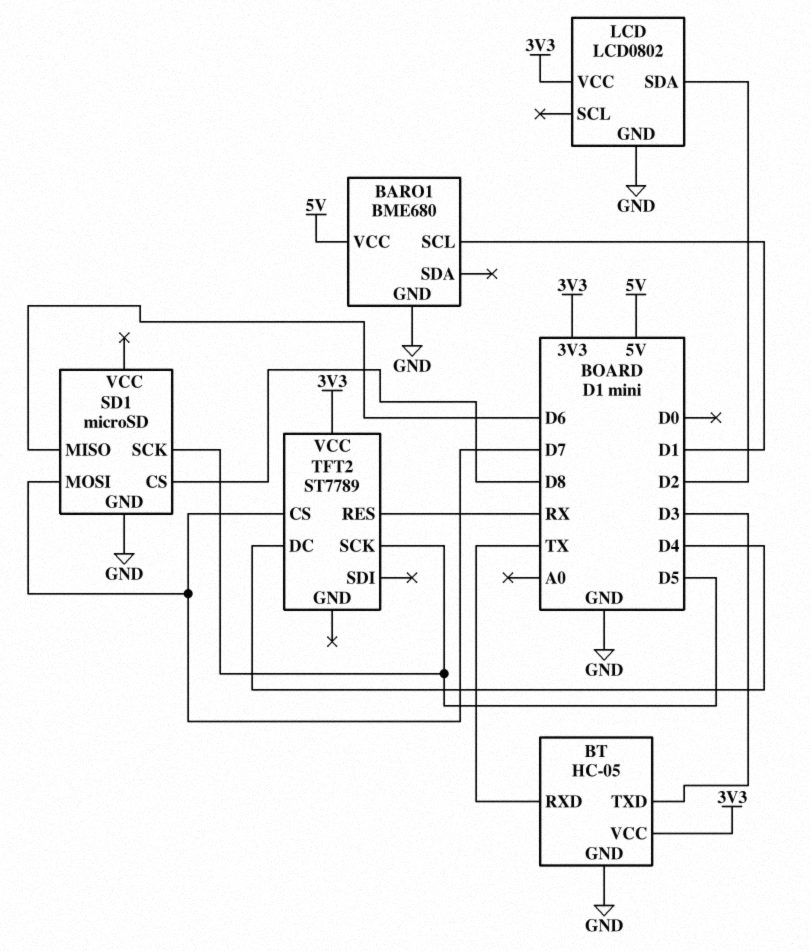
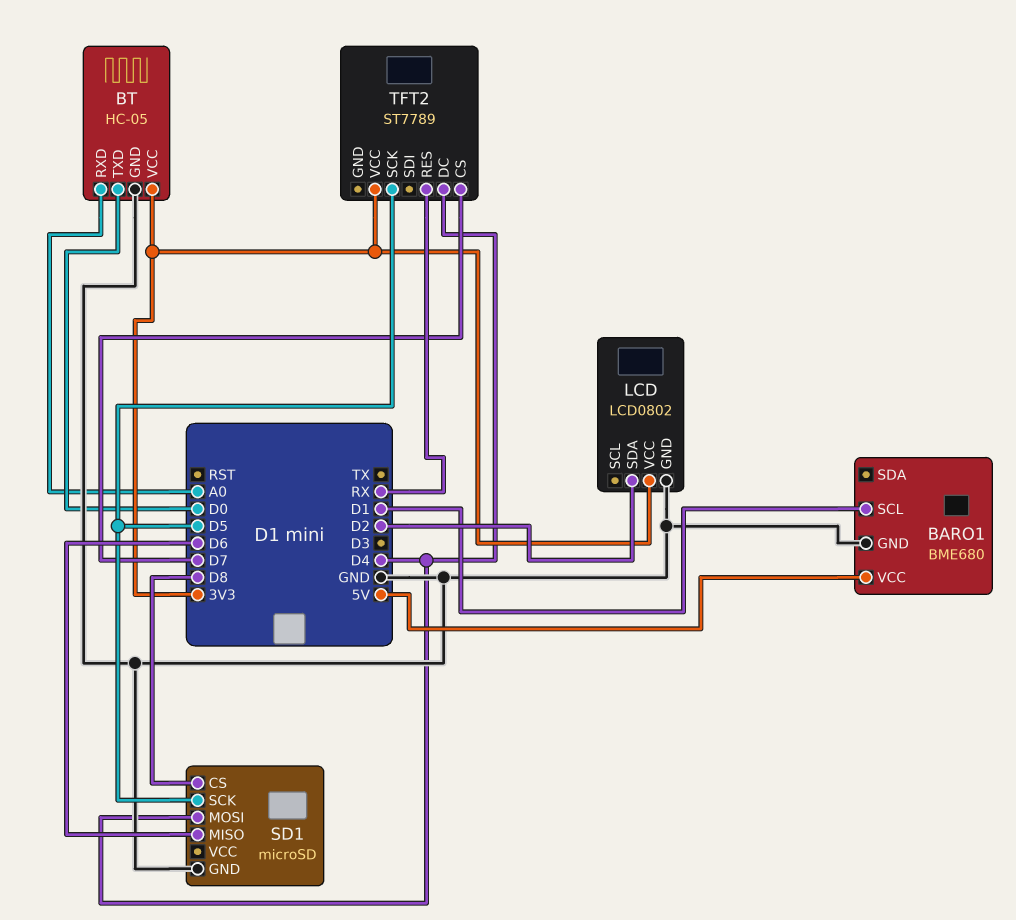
BT pin RXD: TX -> A0
BT pin TXD: D3 -> D0
SD1 pin MOSI: D7 -> D4

